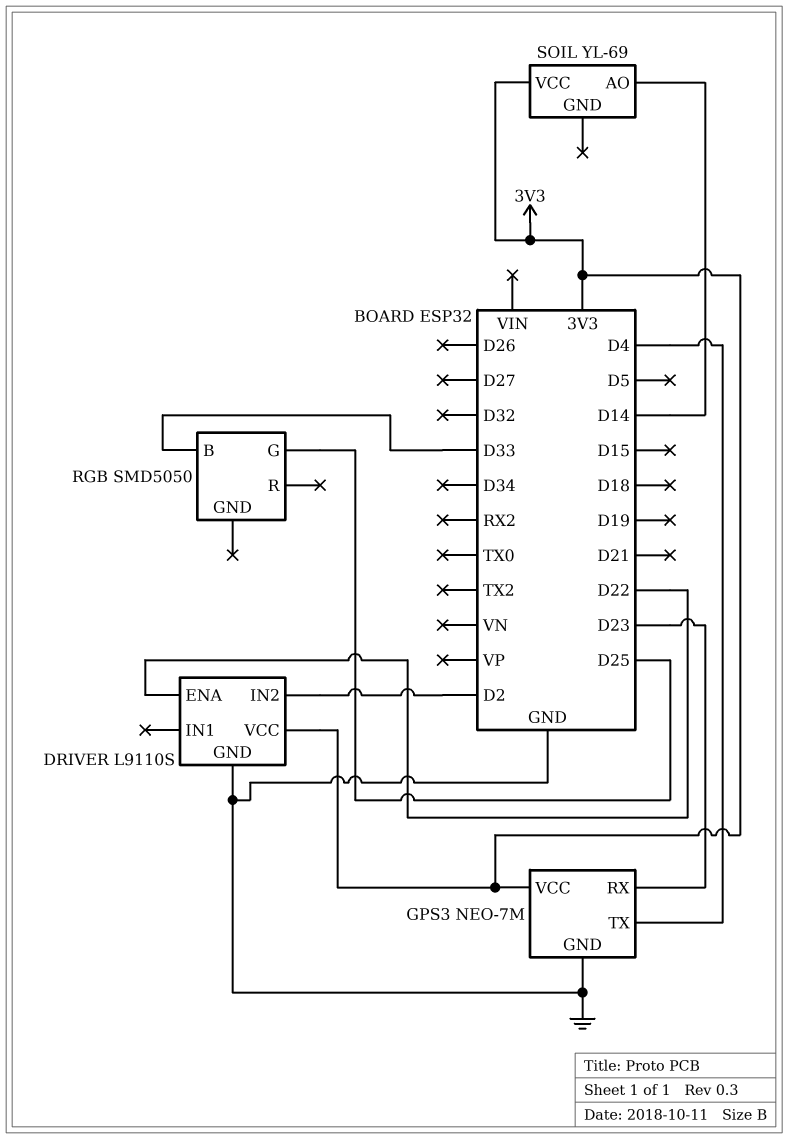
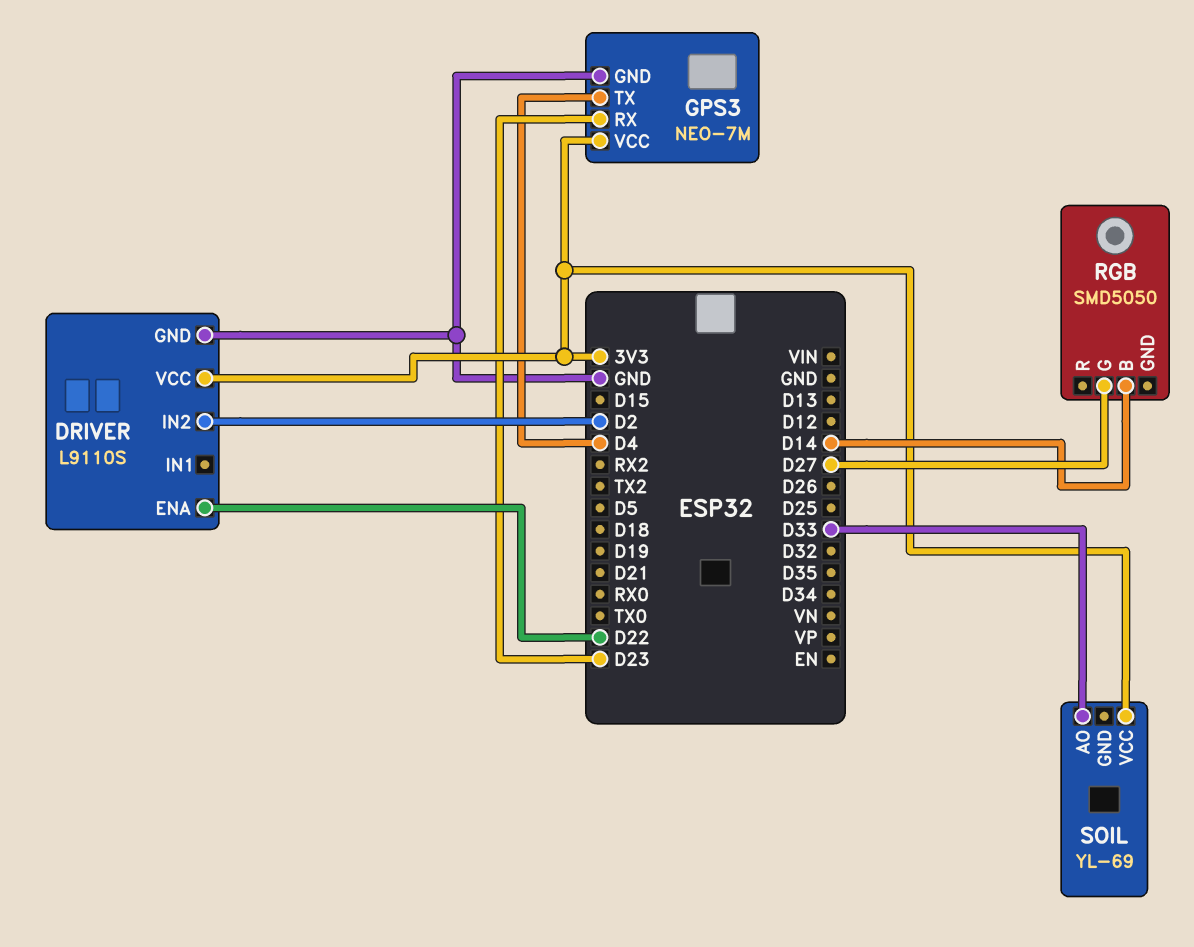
RGB pin B: D33 -> D14
RGB pin G: D25 -> D27
SOIL pin AO: D14 -> D33

